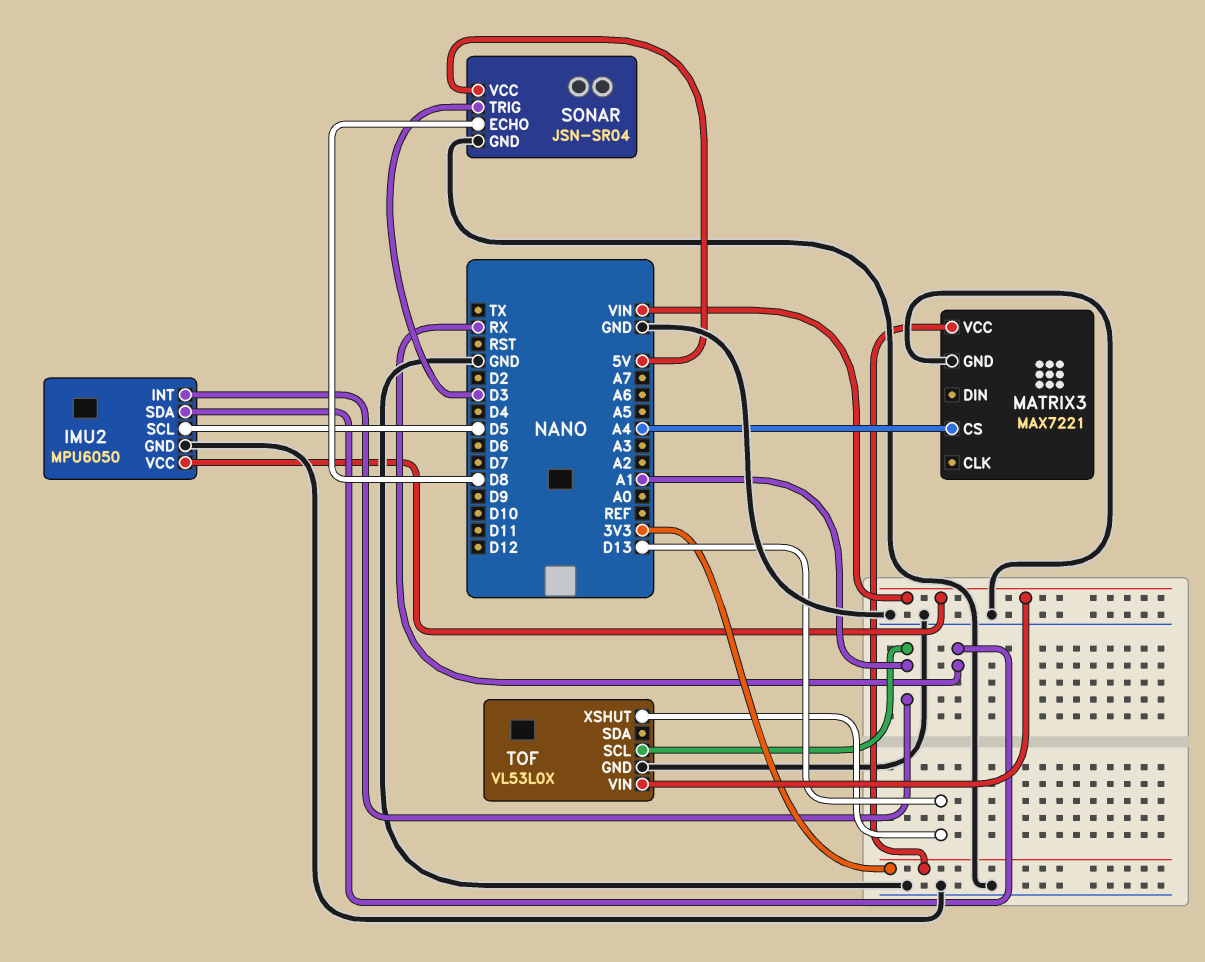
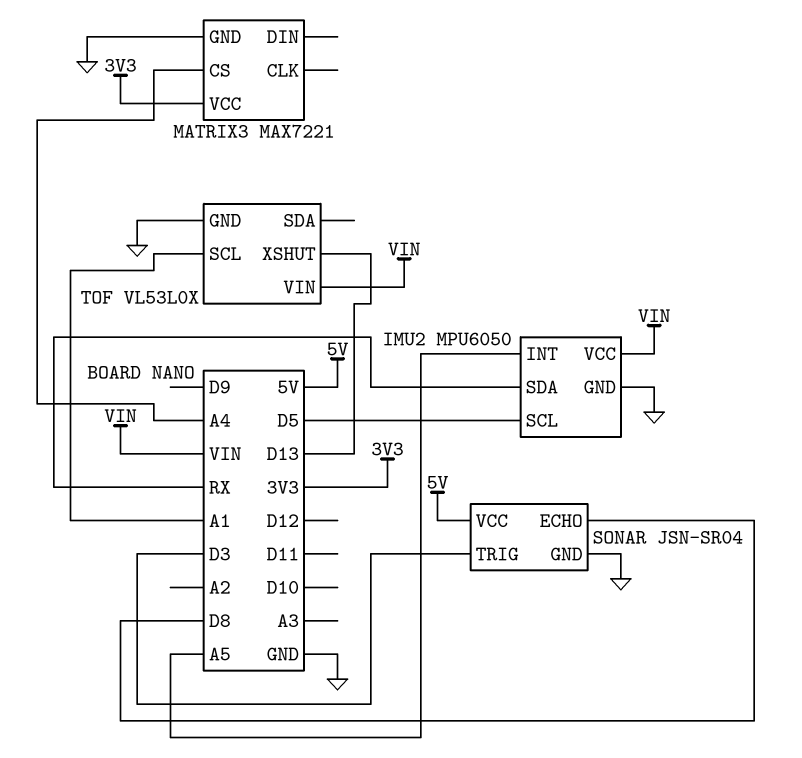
IMU2 pin INT: A1 -> A5

